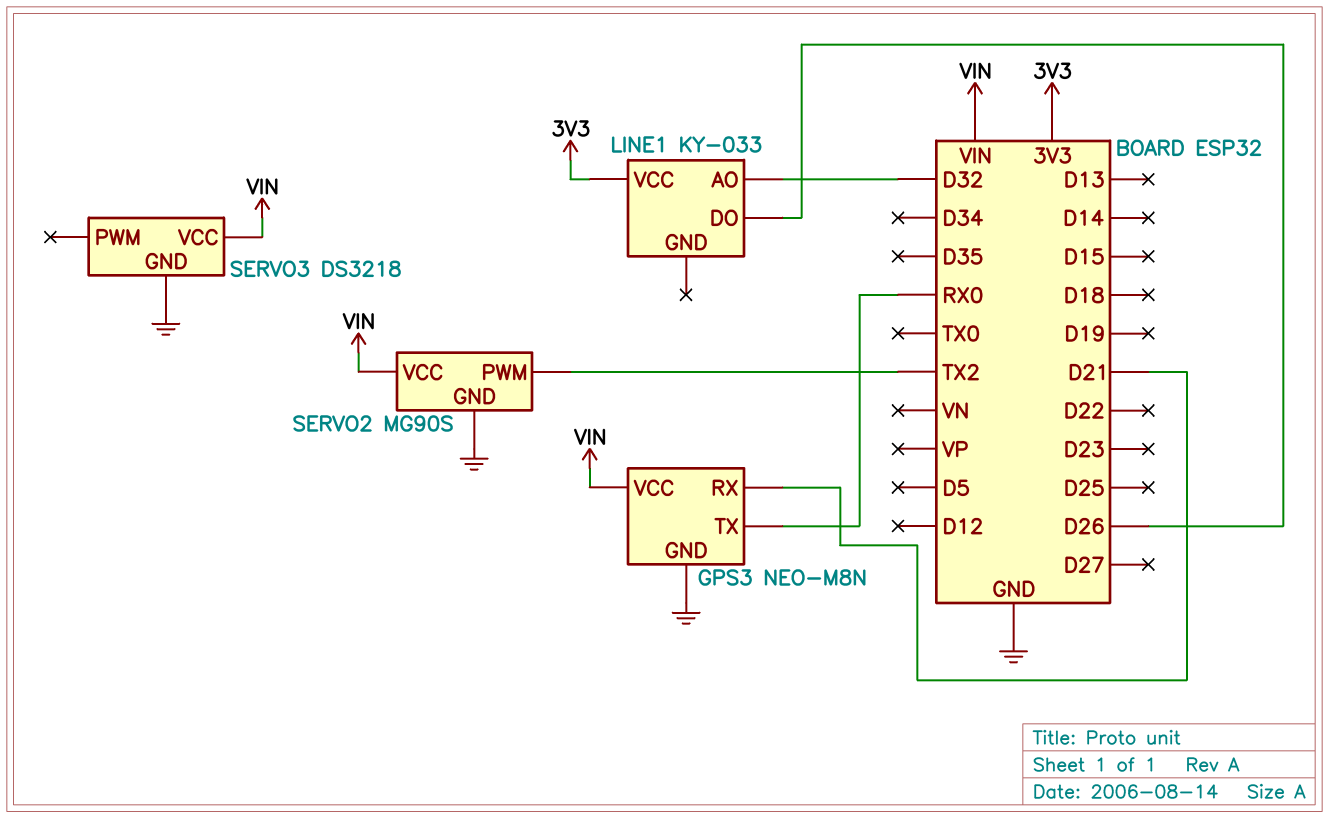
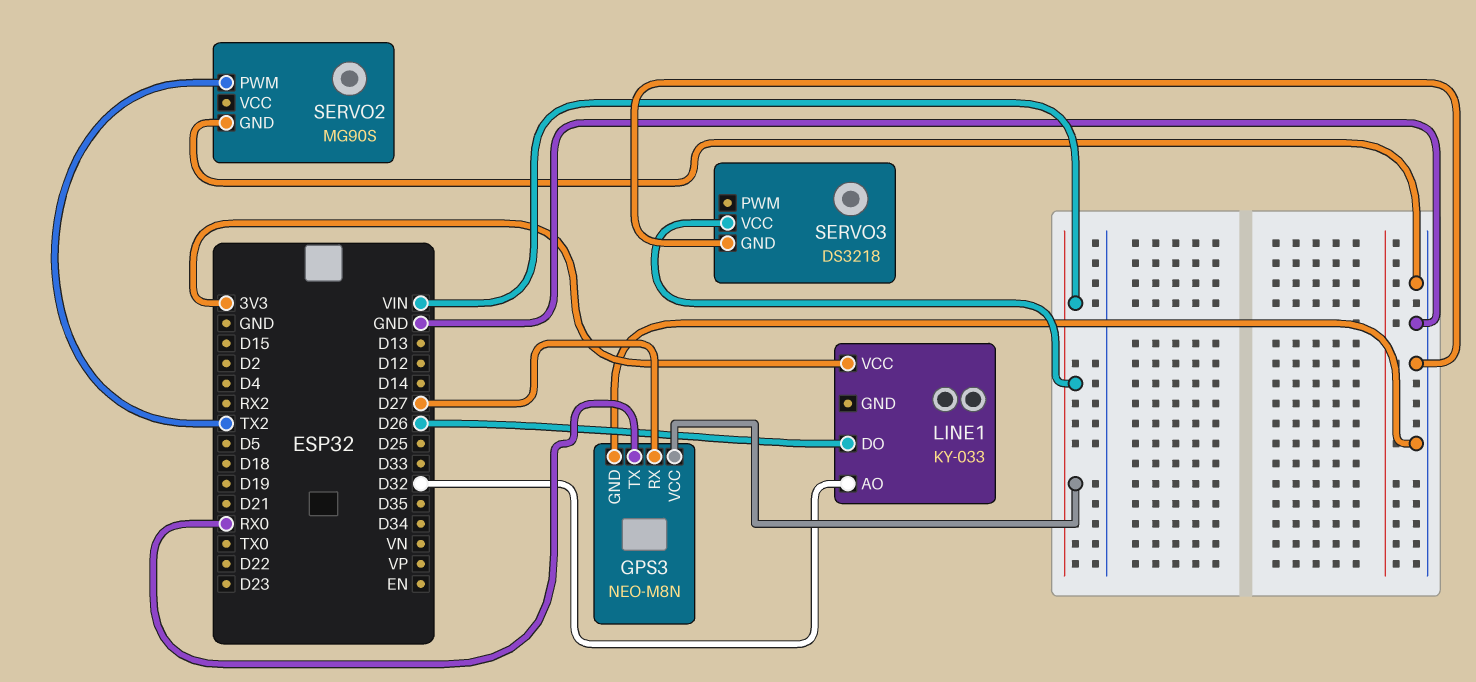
GPS3 pin RX: D21 -> D27
SERVO2 pin VCC: VIN -> none

